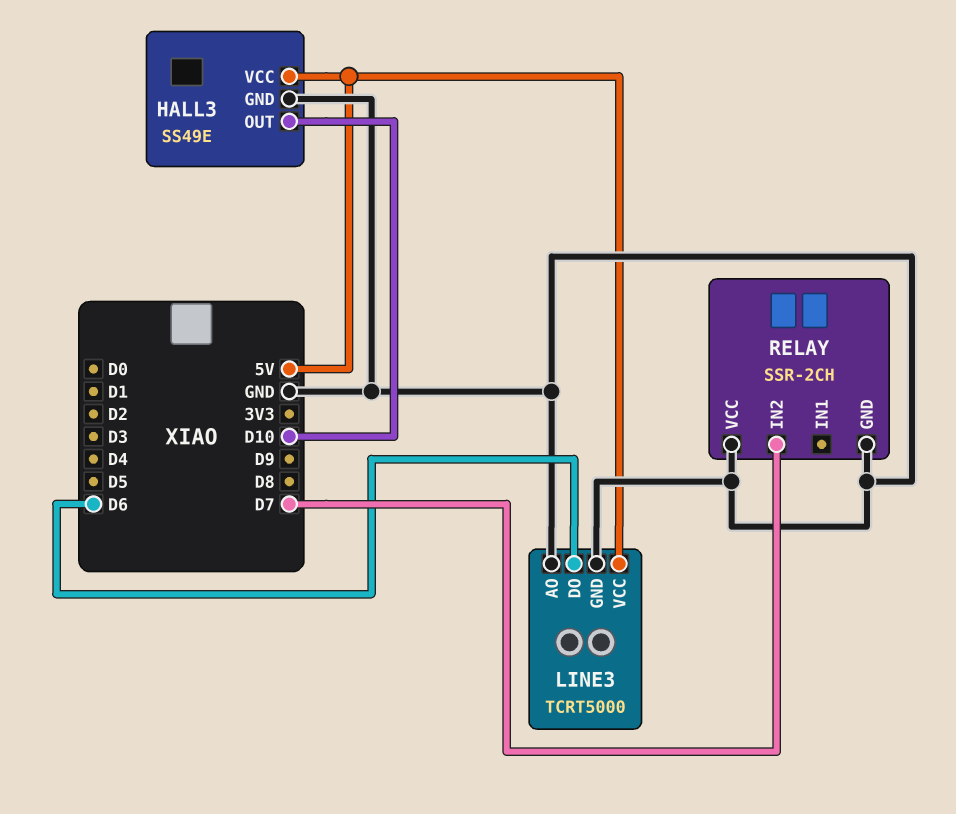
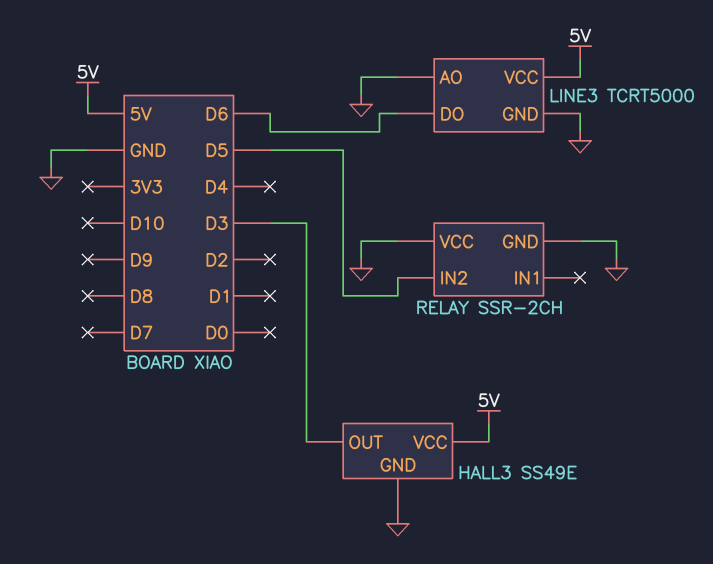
HALL3 pin OUT: D10 -> D3
RELAY pin IN2: D7 -> D5

